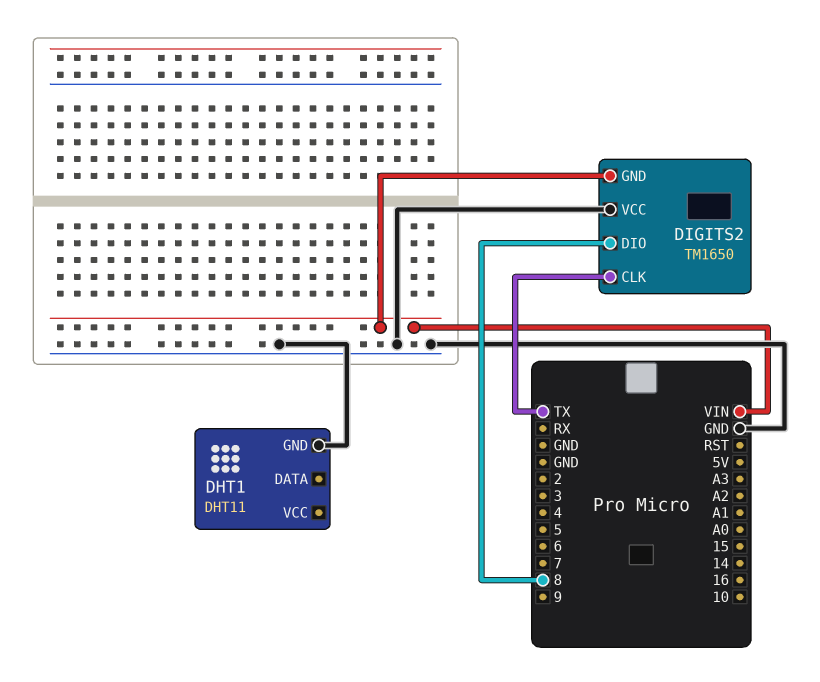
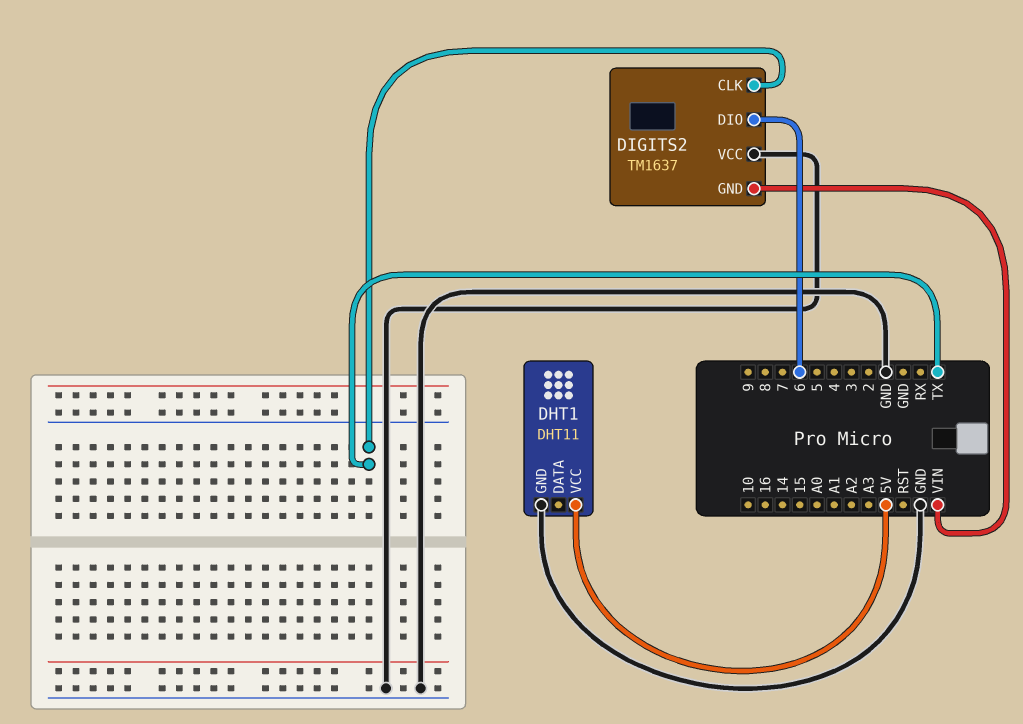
DHT1 pin VCC: none -> 5V
DIGITS2: TM1650 -> TM1637
DIGITS2 pin DIO: 8 -> 6

